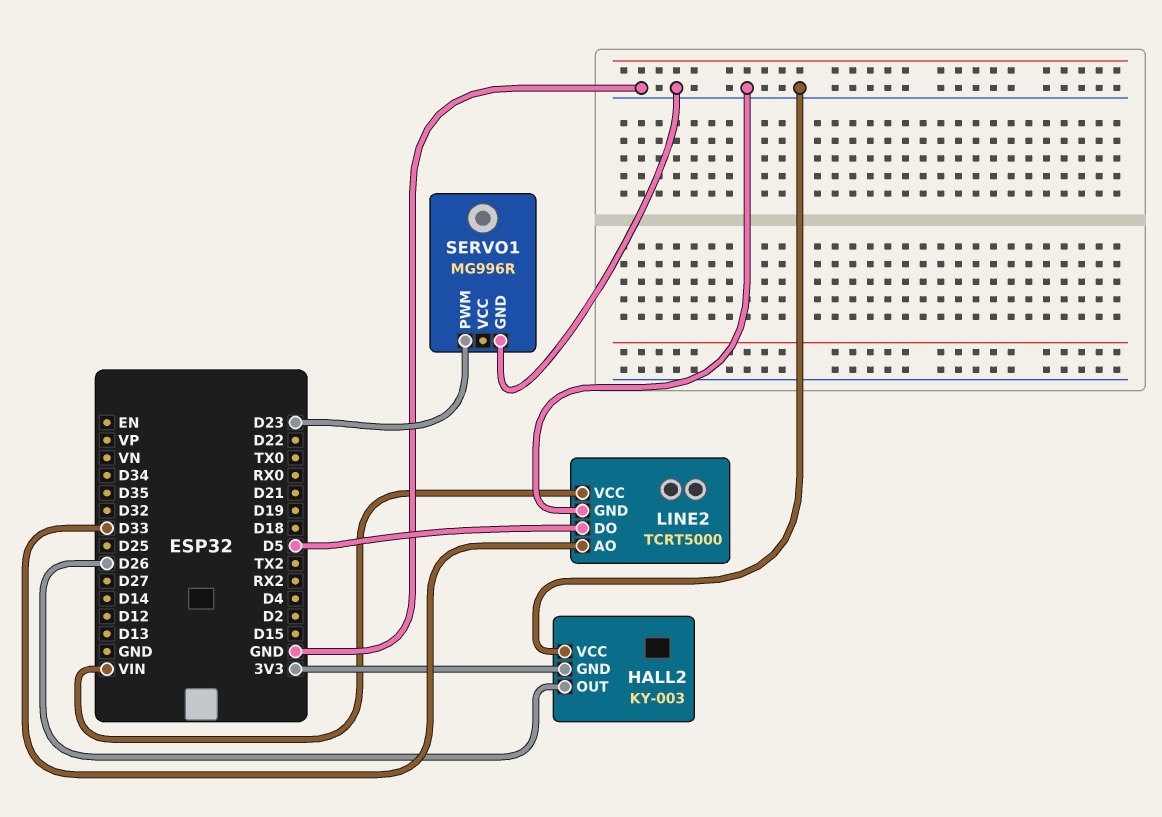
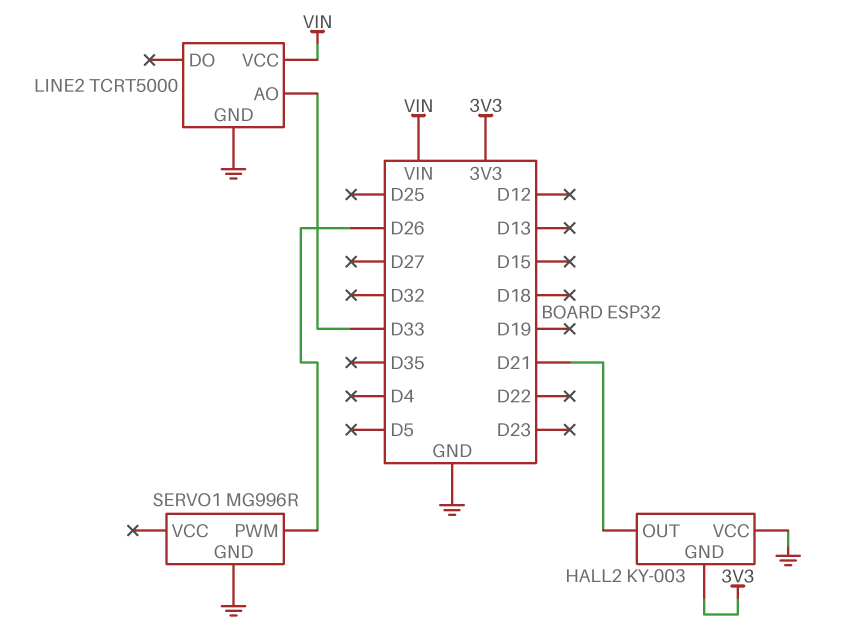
HALL2 pin OUT: D26 -> D21
LINE2 pin DO: D5 -> none
SERVO1 pin PWM: D23 -> D26

